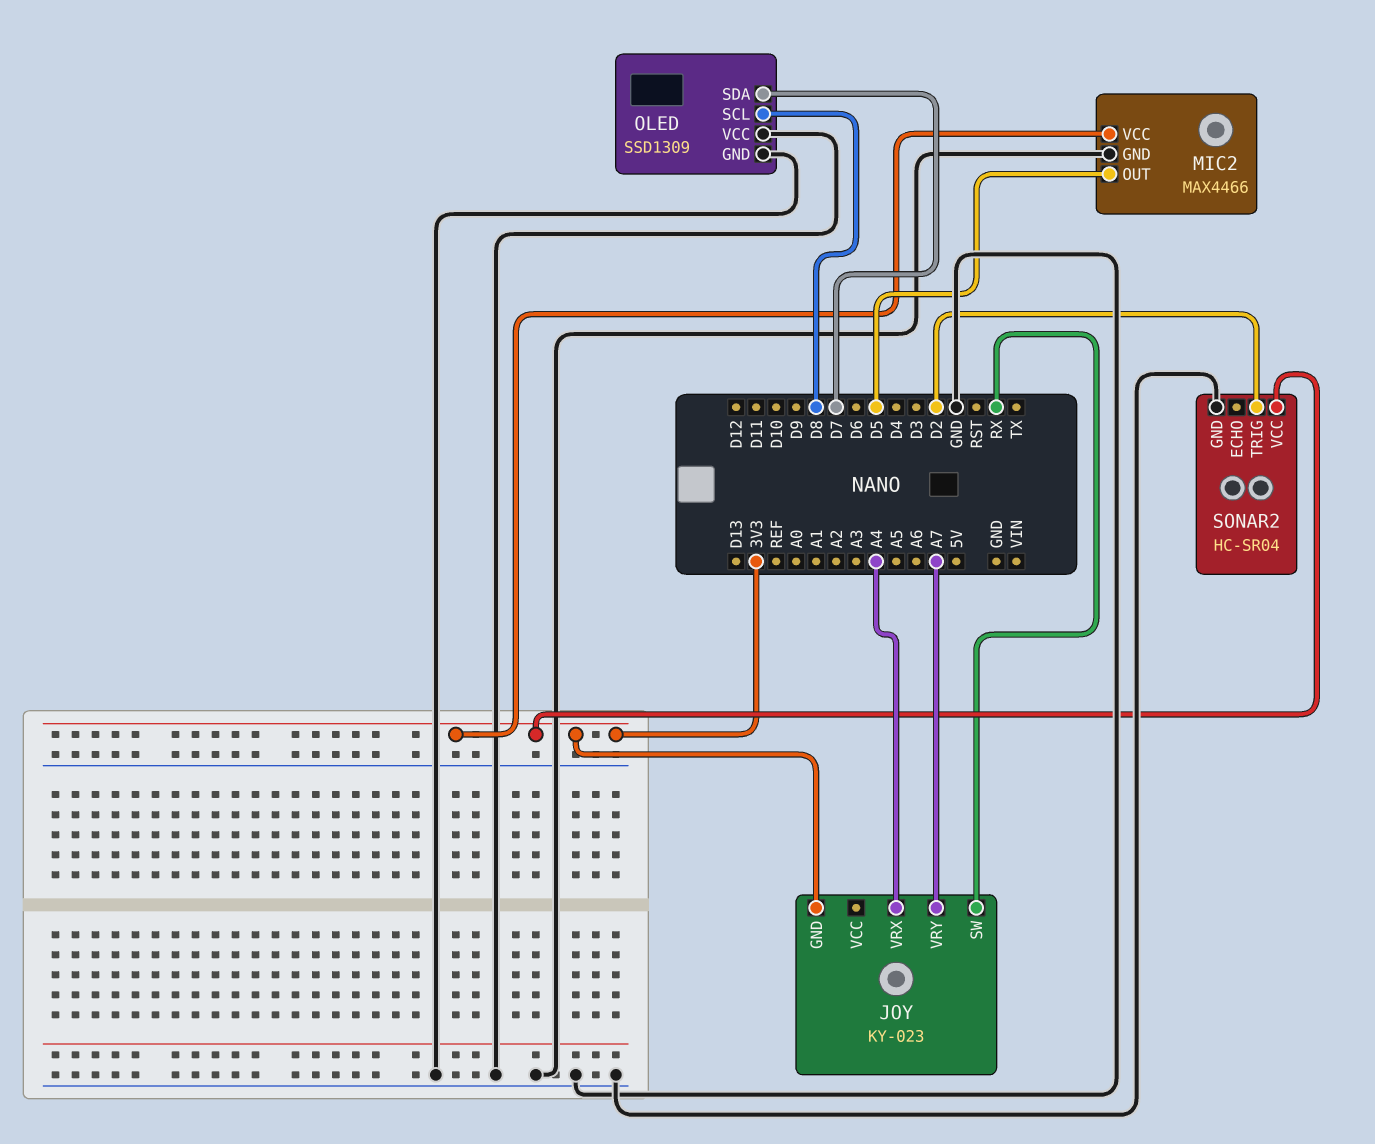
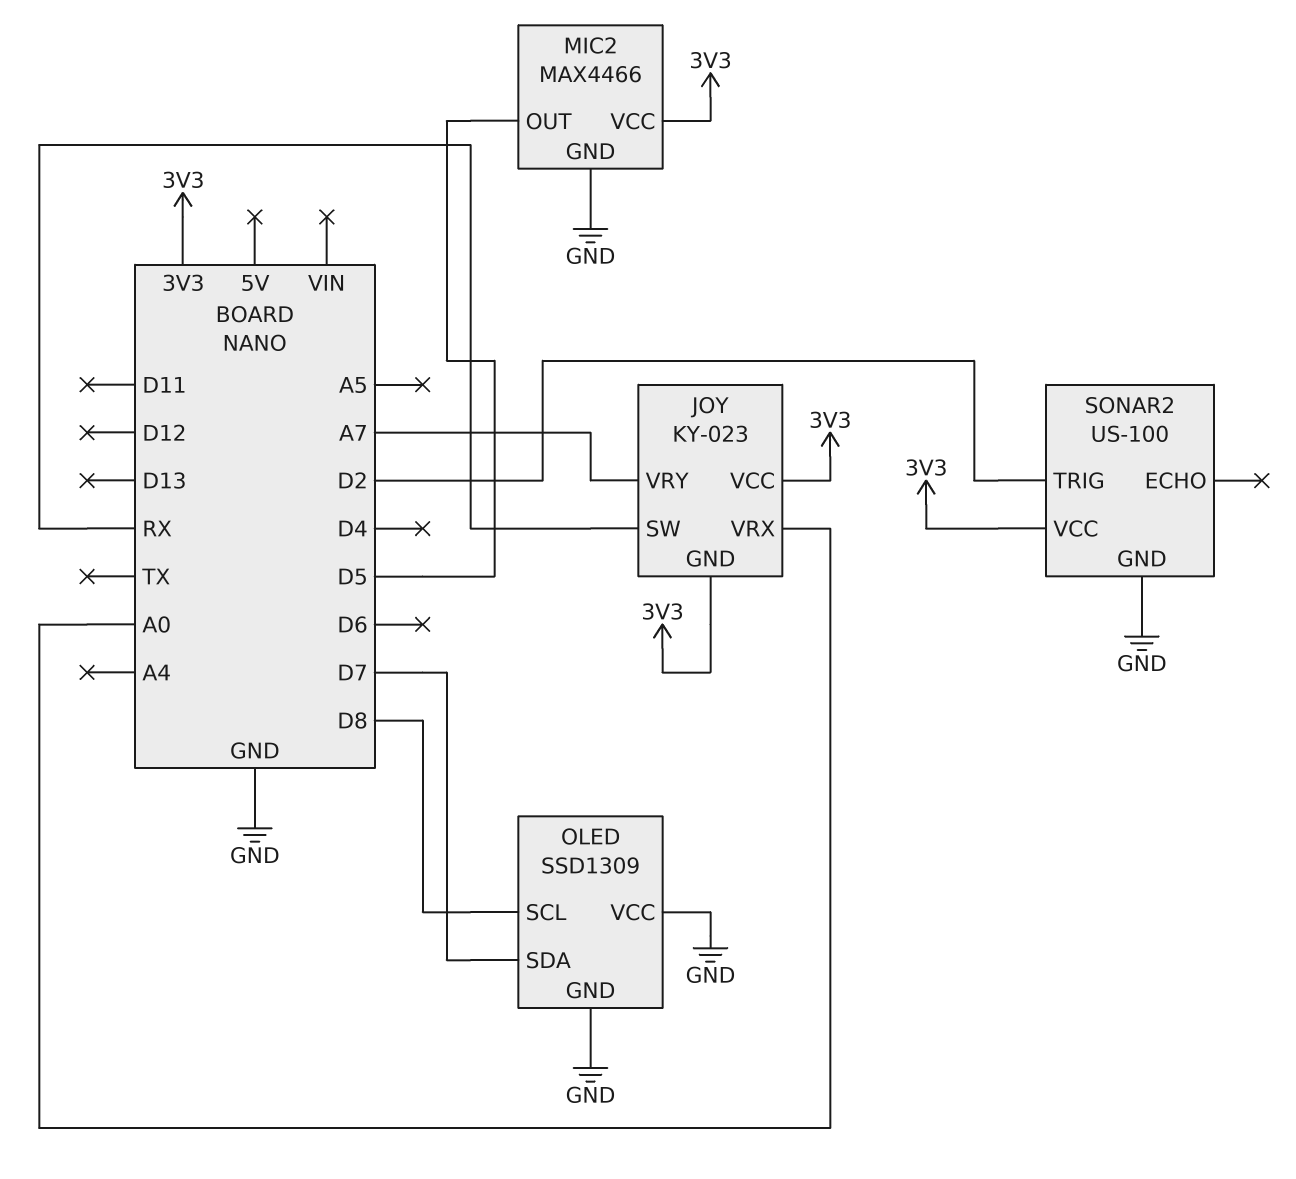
JOY pin VCC: none -> 3V3
JOY pin VRX: A4 -> A0
SONAR2: HC-SR04 -> US-100

